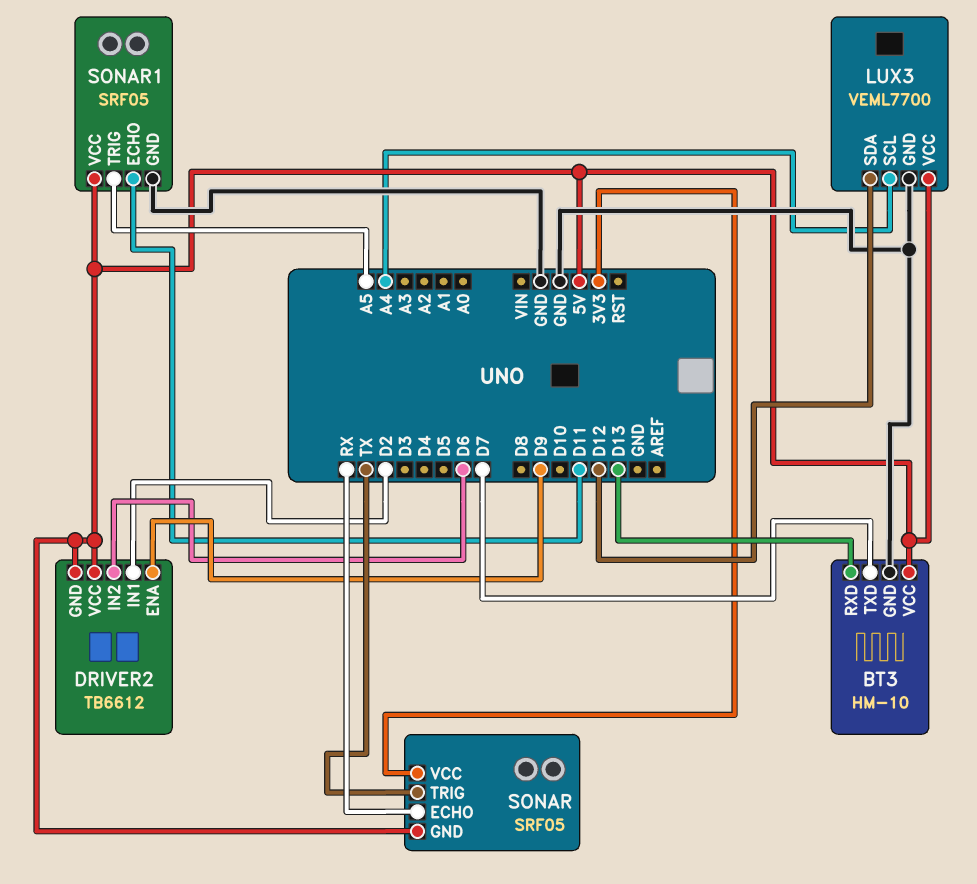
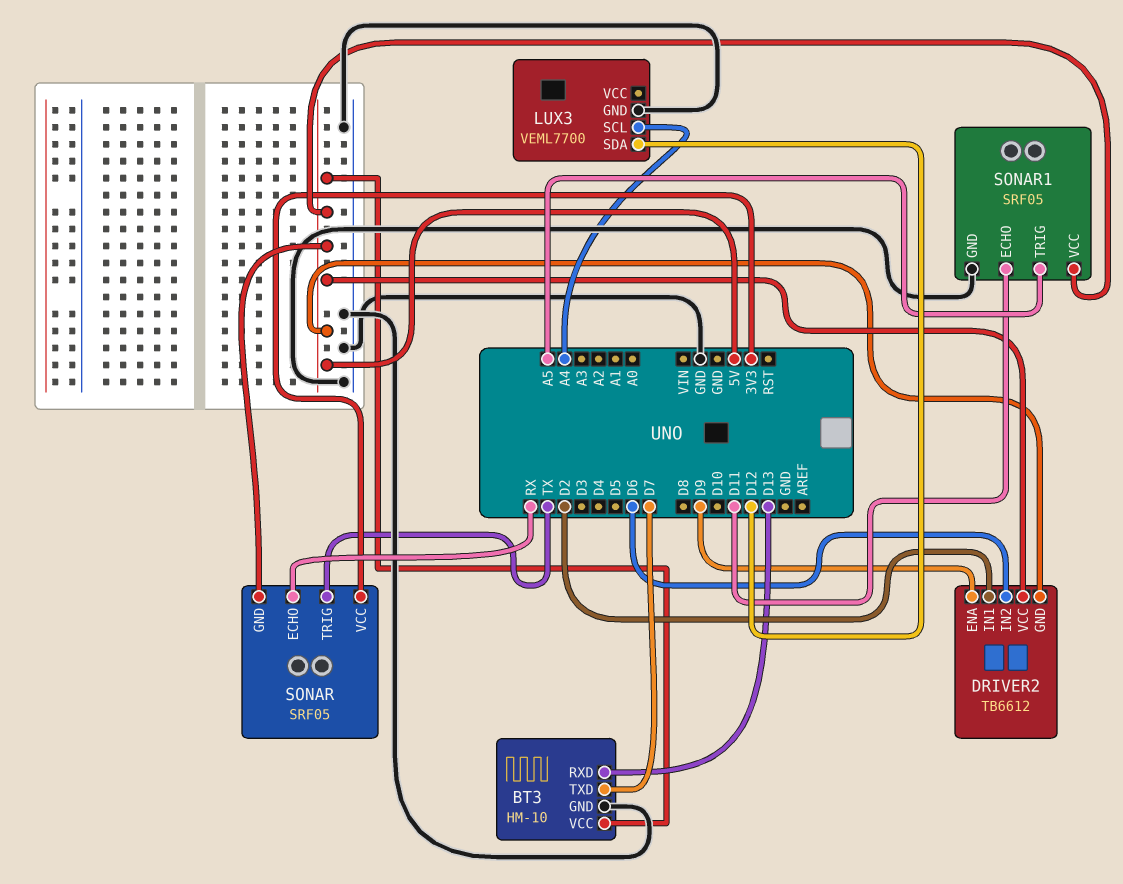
LUX3 pin VCC: 5V -> none

